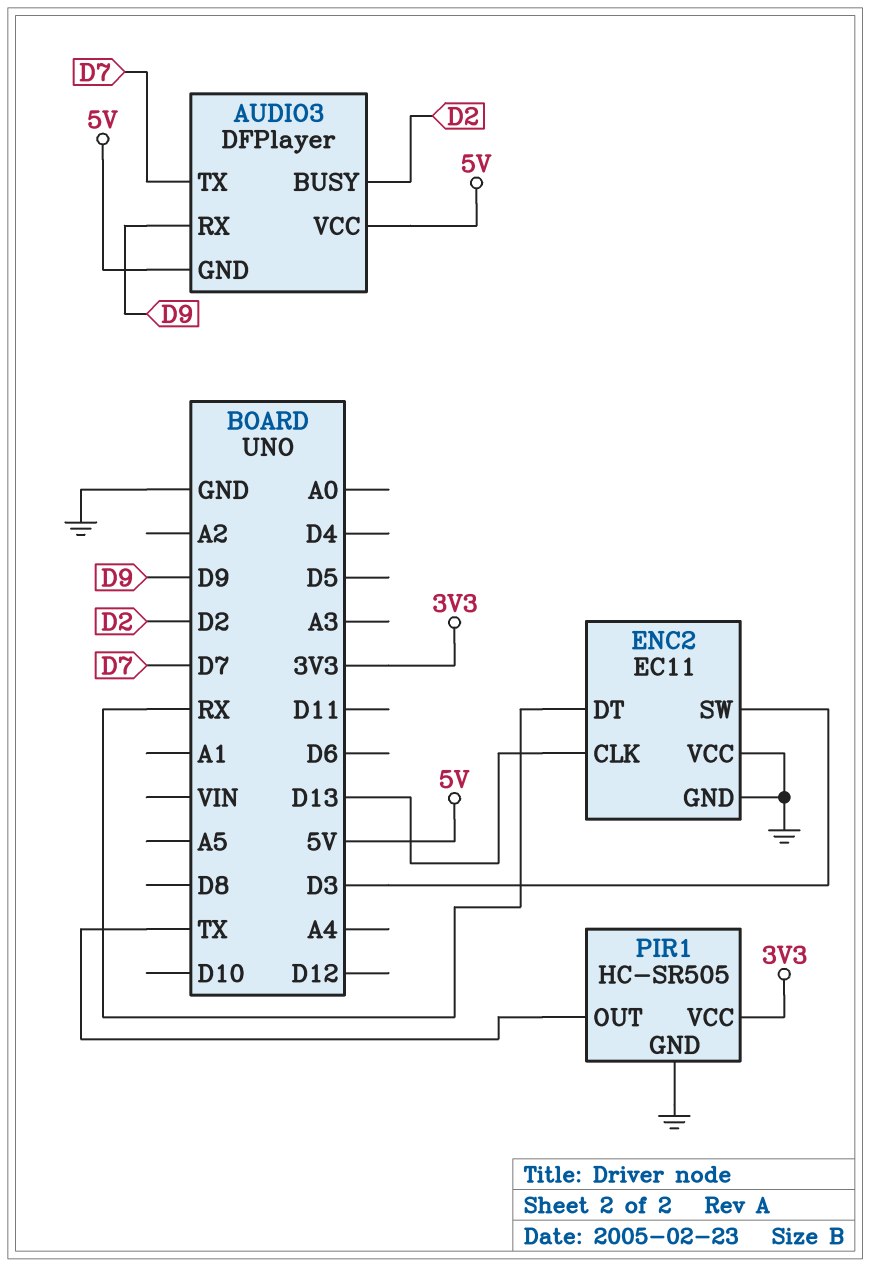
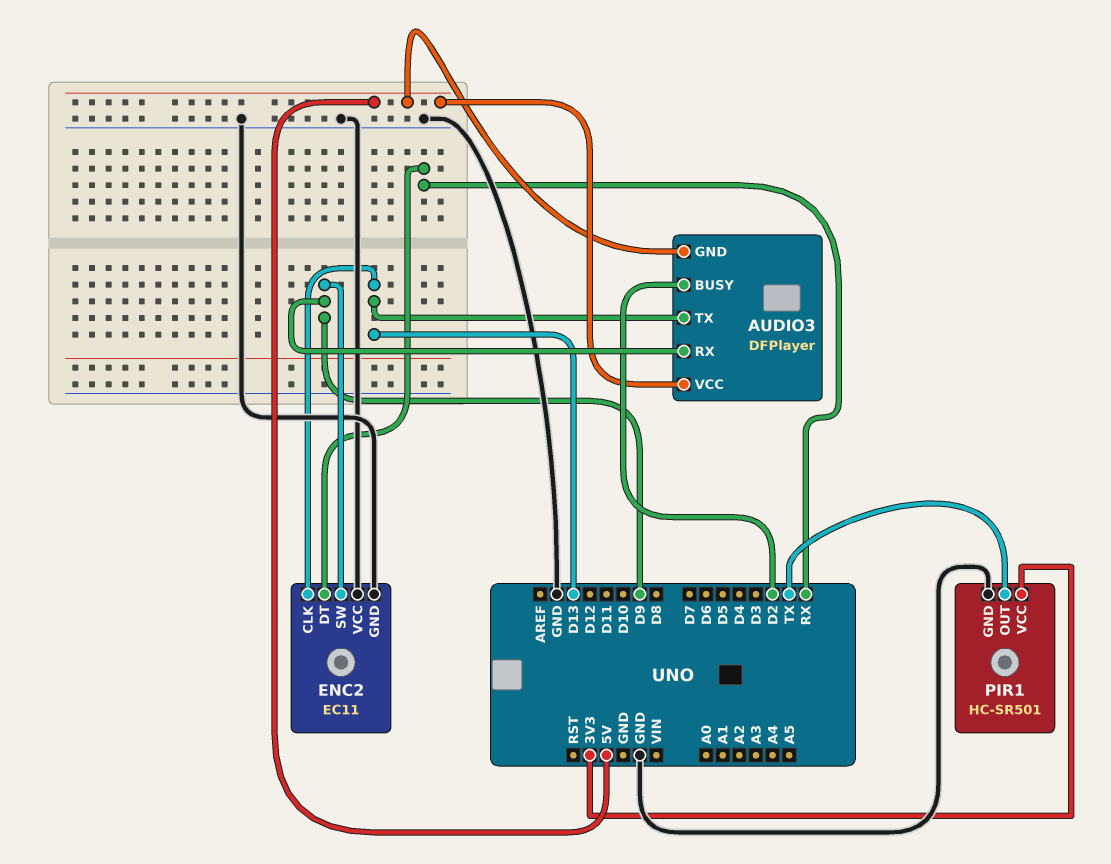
AUDIO3 pin TX: D7 -> D13
ENC2 pin SW: D3 -> D9
PIR1: HC-SR505 -> HC-SR501

